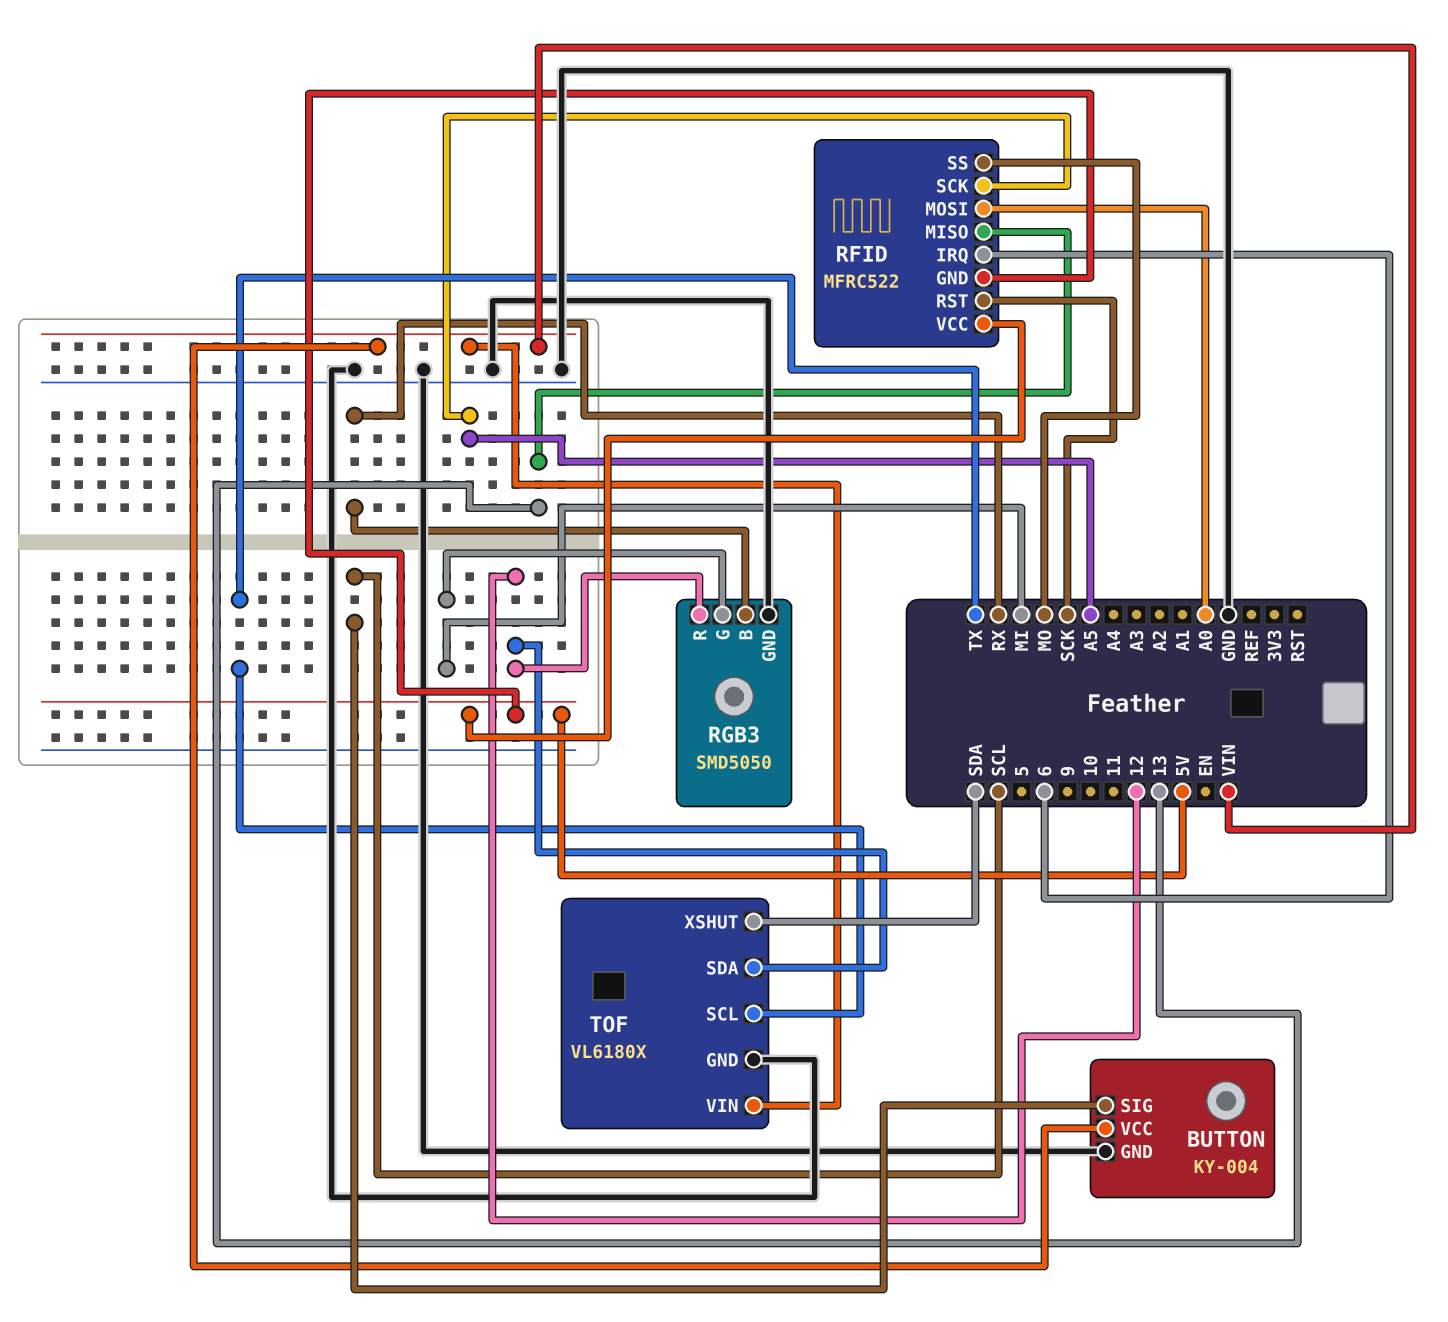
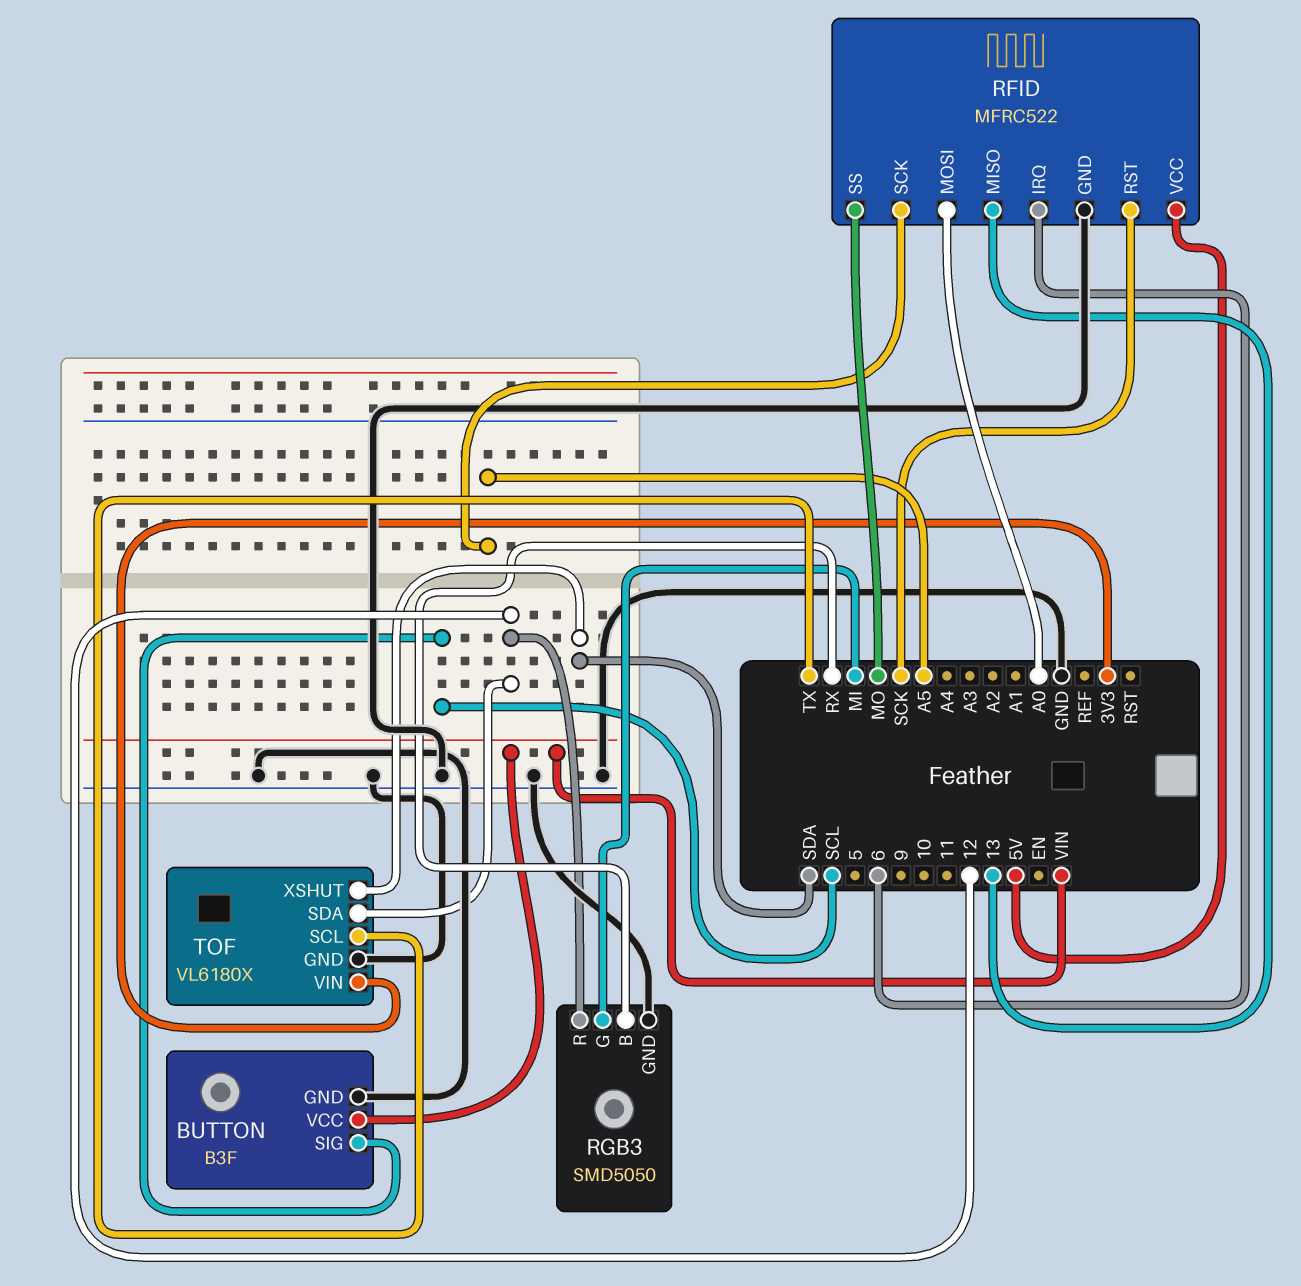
BUTTON: KY-004 -> B3F
RFID pin GND: 5V -> GND
TOF pin VIN: VIN -> 3V3

